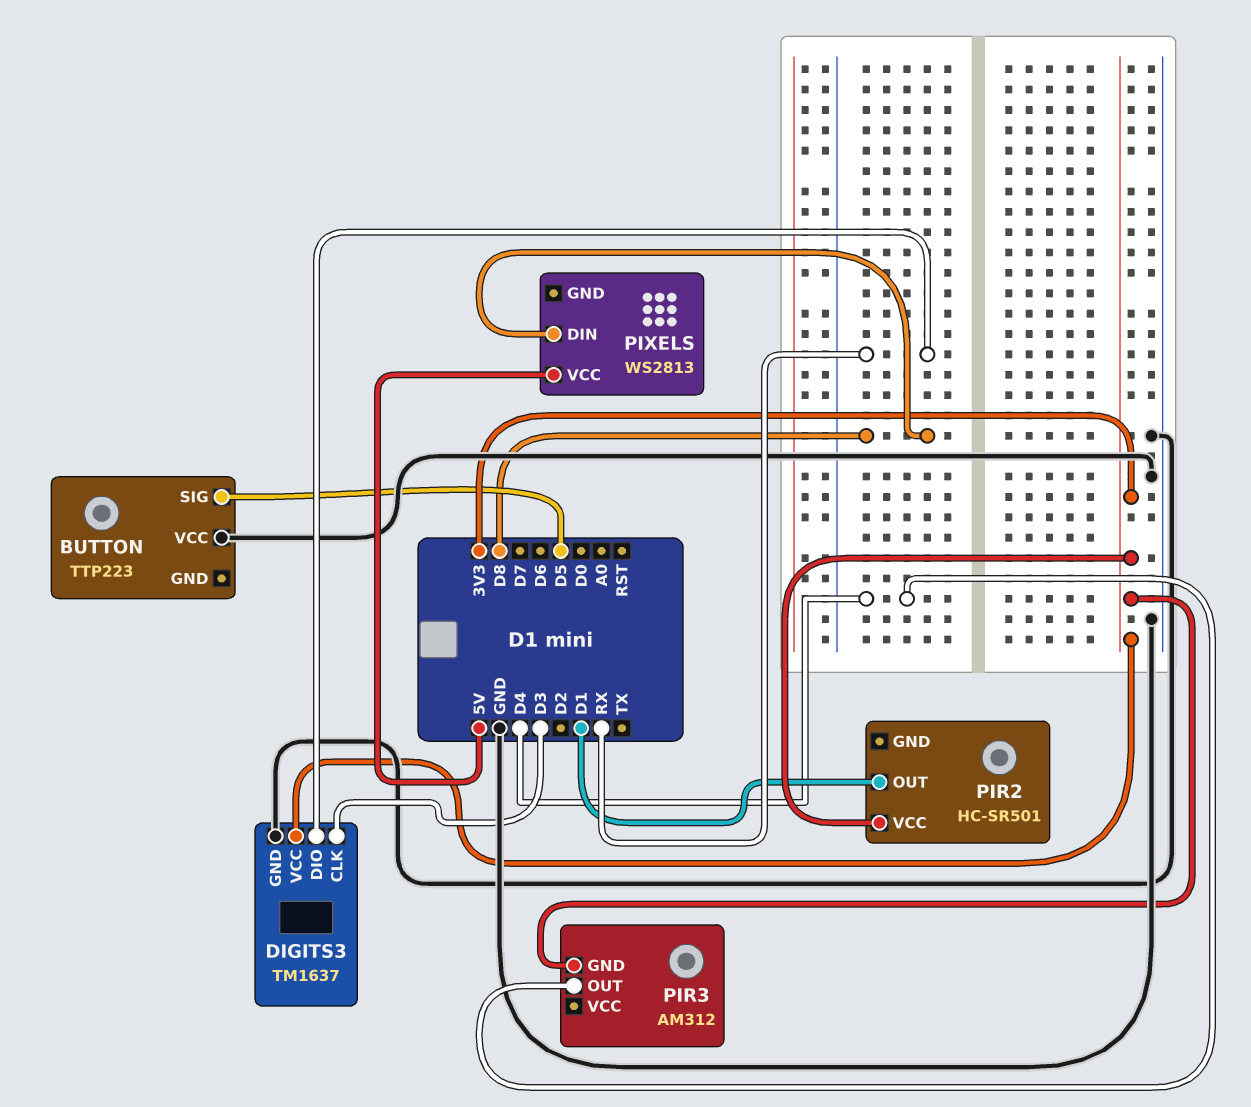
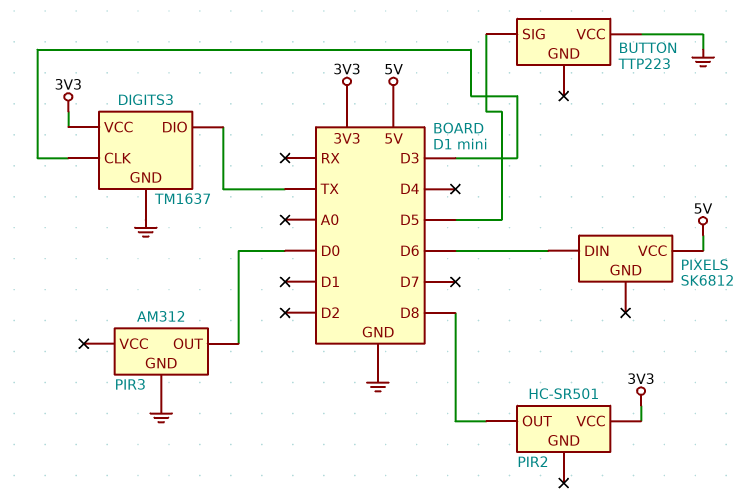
DIGITS3 pin DIO: RX -> TX
PIR2 pin OUT: D1 -> D8
PIR3 pin GND: 3V3 -> GND
PIR3 pin OUT: D4 -> D0
PIXELS: WS2813 -> SK6812
PIXELS pin DIN: D8 -> D6

